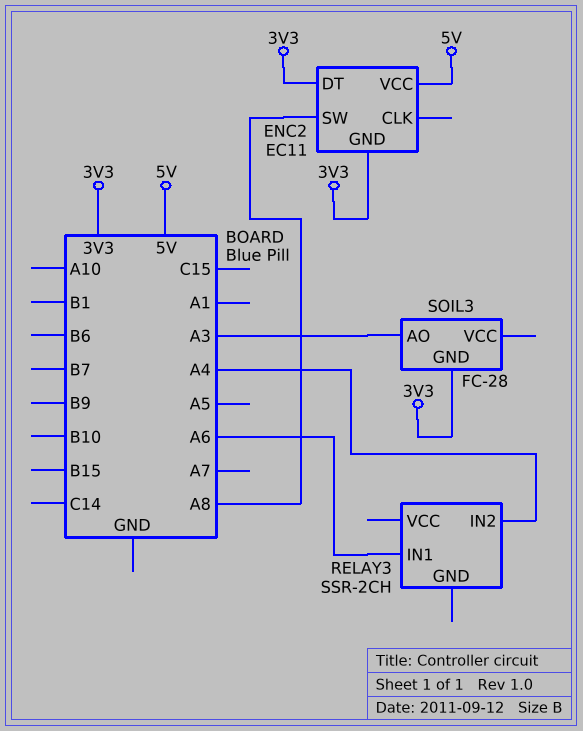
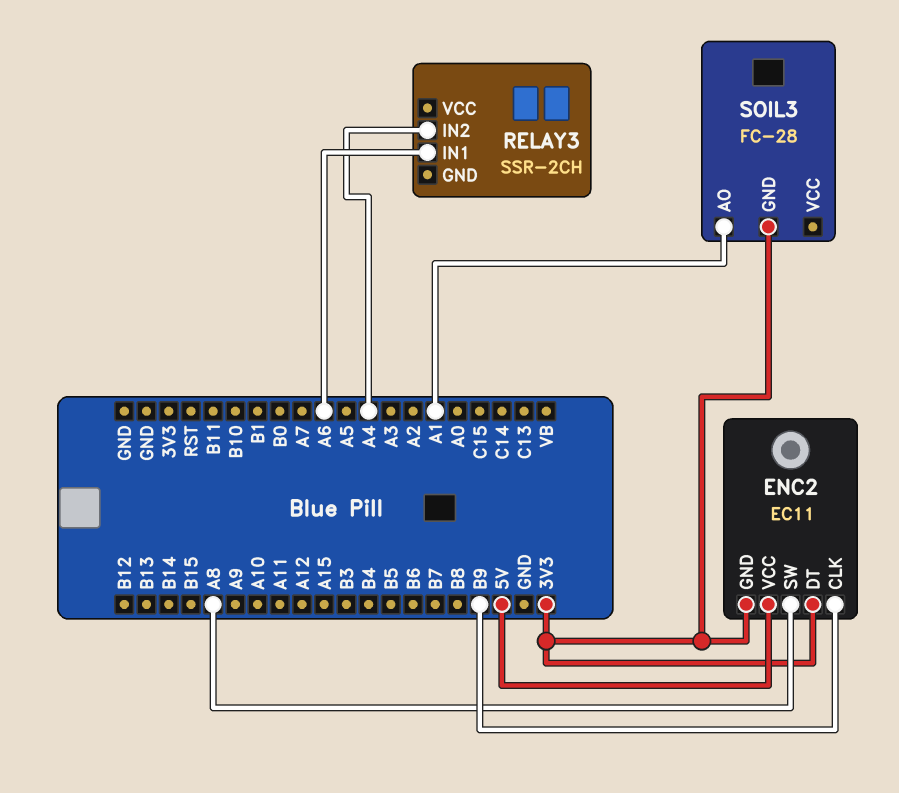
ENC2 pin CLK: none -> B9
SOIL3 pin AO: A3 -> A1

